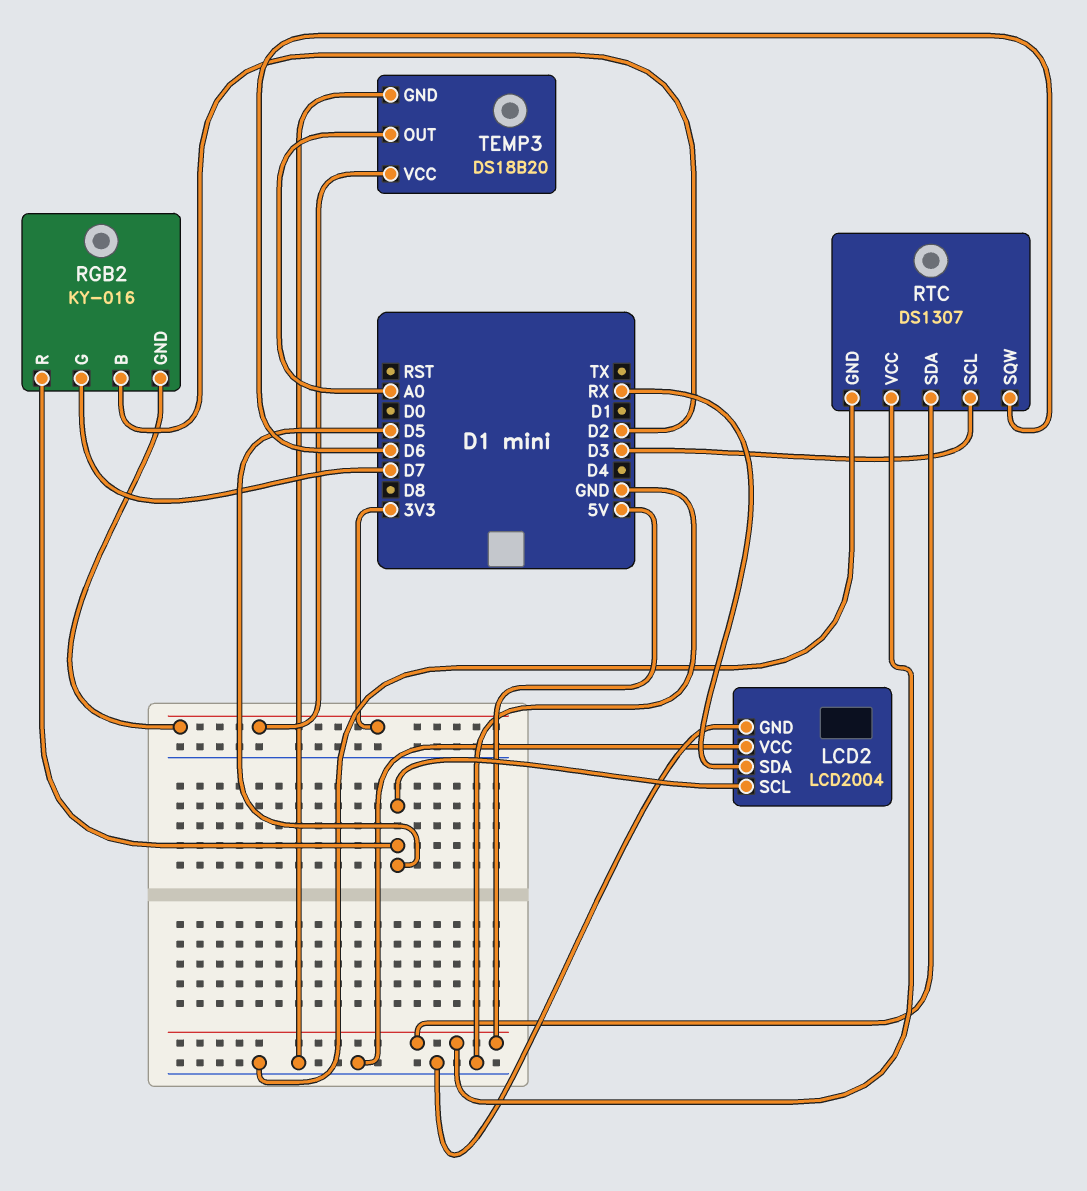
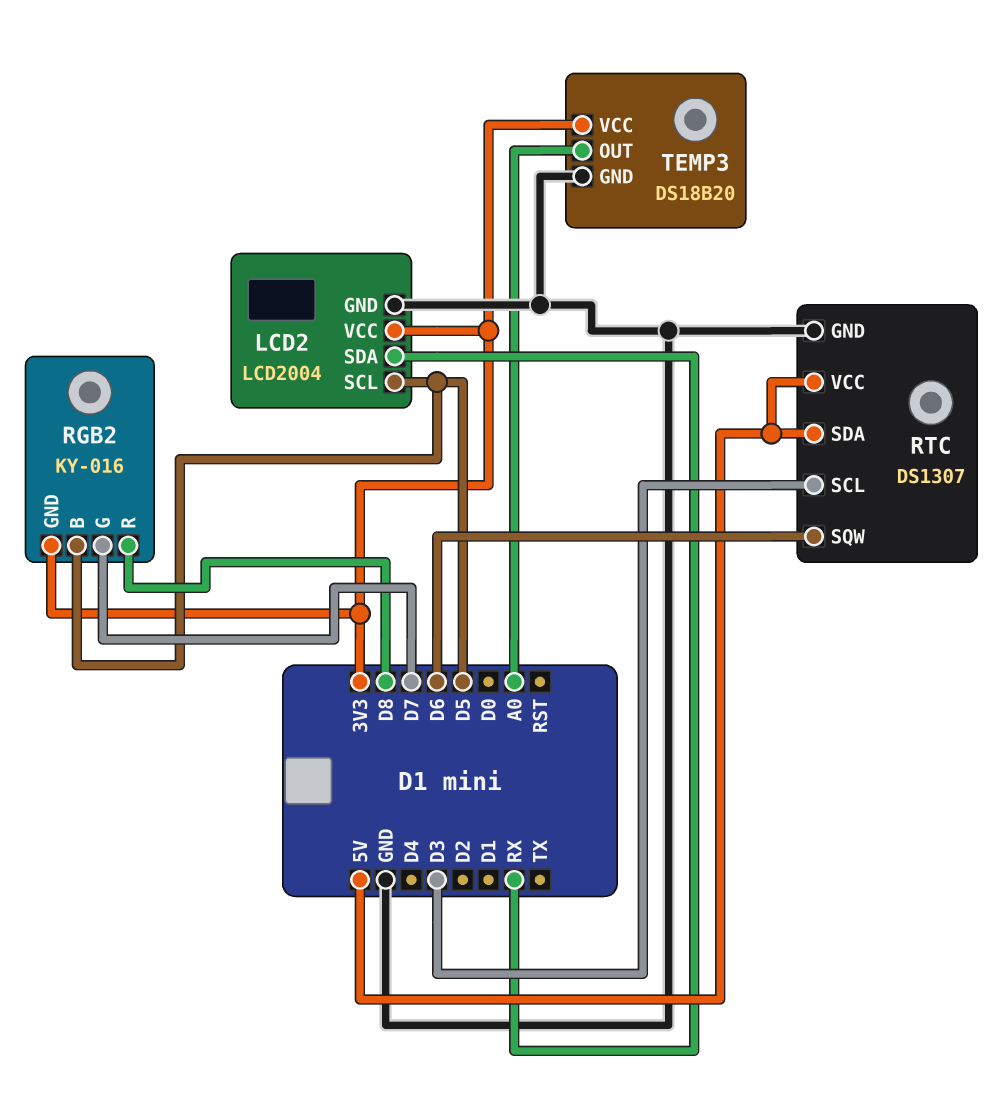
LCD2 pin VCC: GND -> 3V3
RGB2 pin B: D2 -> D5
RGB2 pin R: D5 -> D8

